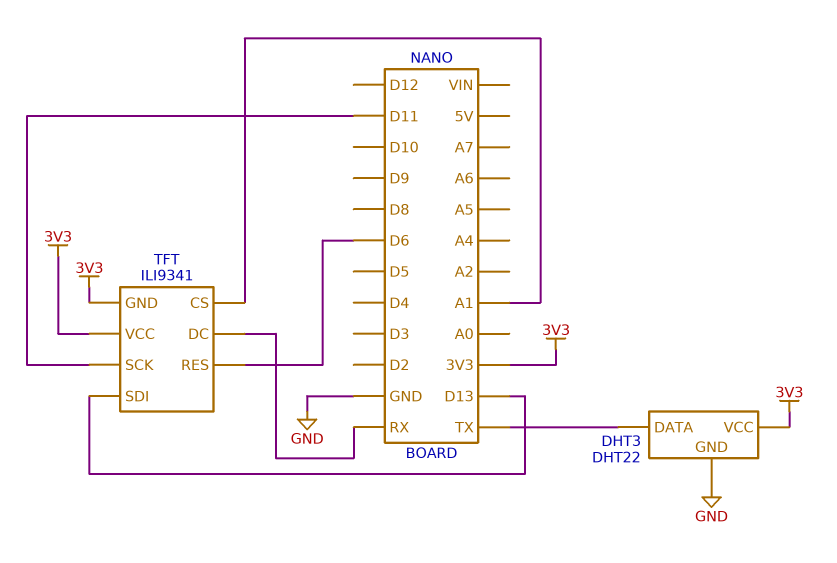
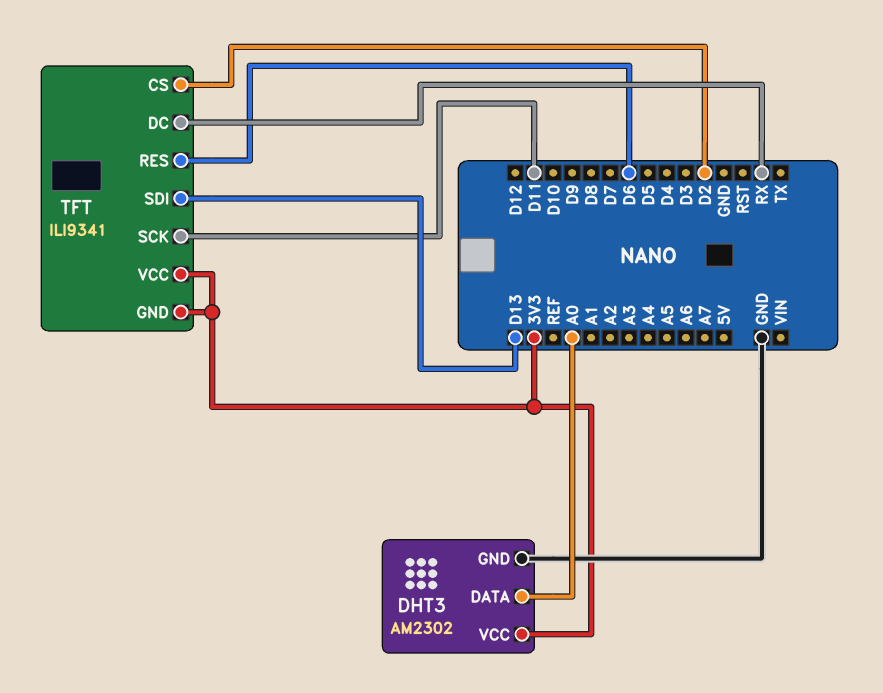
DHT3: DHT22 -> AM2302
DHT3 pin DATA: TX -> A0
TFT pin CS: A1 -> D2

